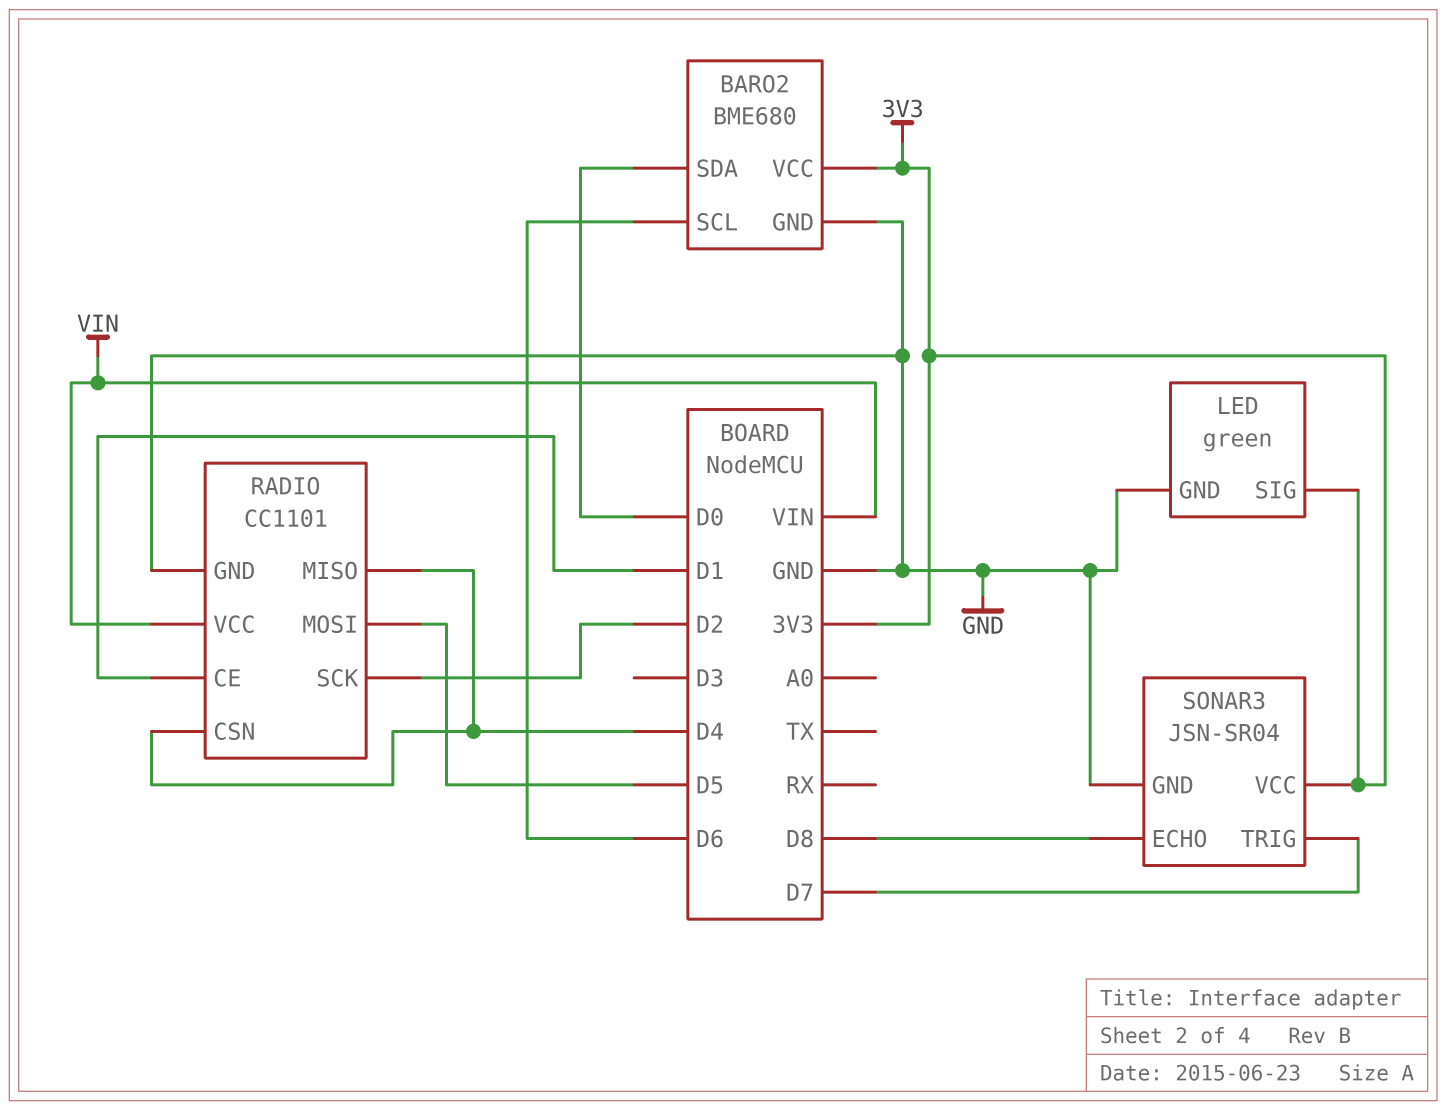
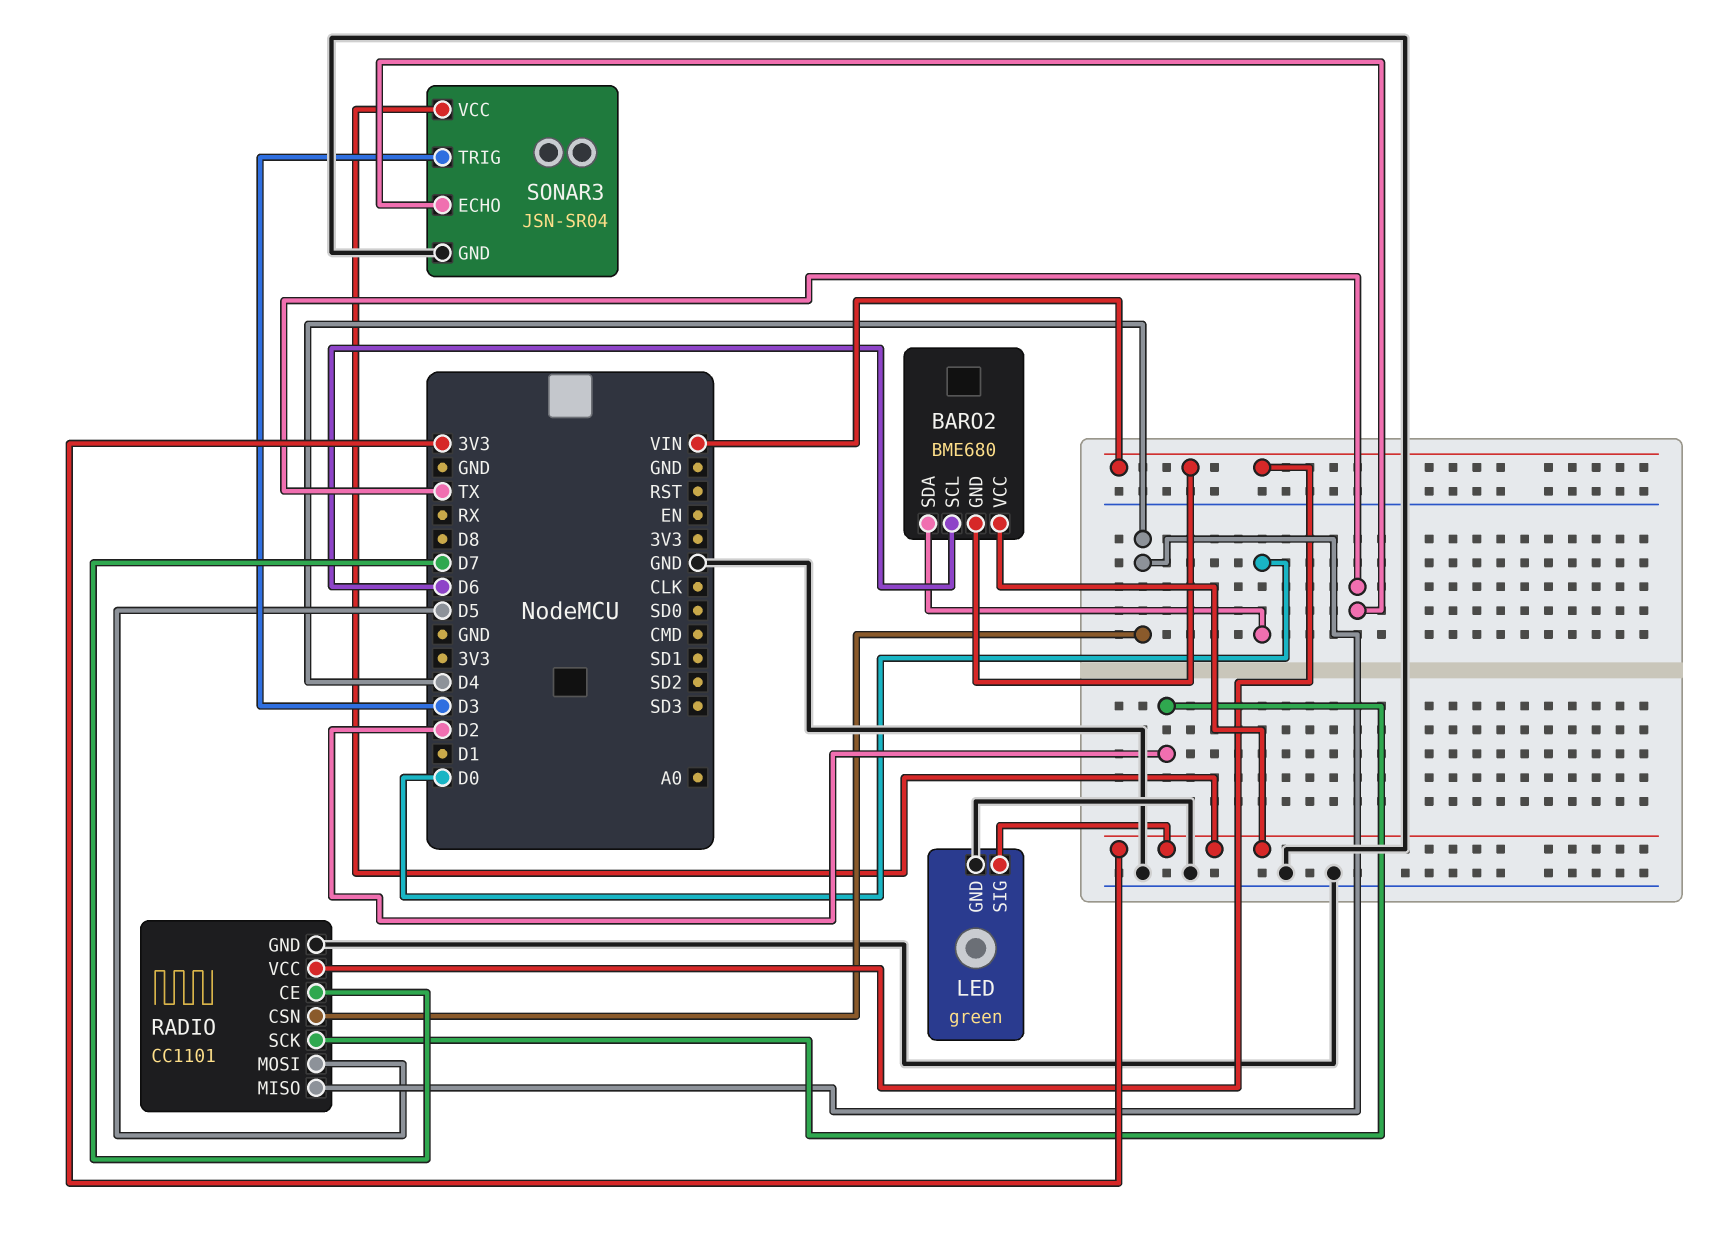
BARO2 pin GND: GND -> VIN
RADIO pin CE: D1 -> D7
SONAR3 pin ECHO: D8 -> TX
SONAR3 pin TRIG: D7 -> D3

